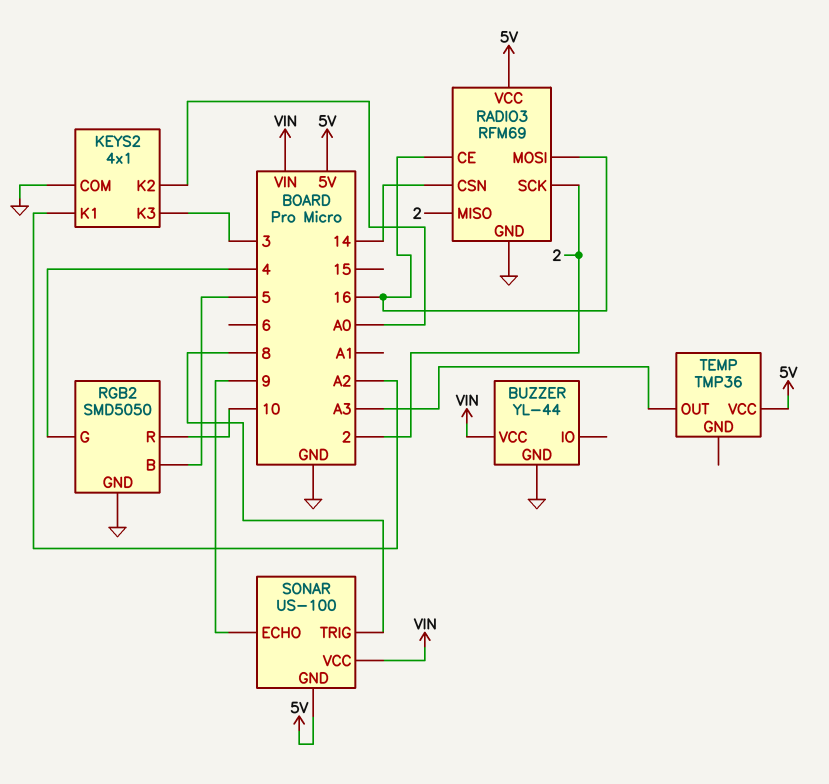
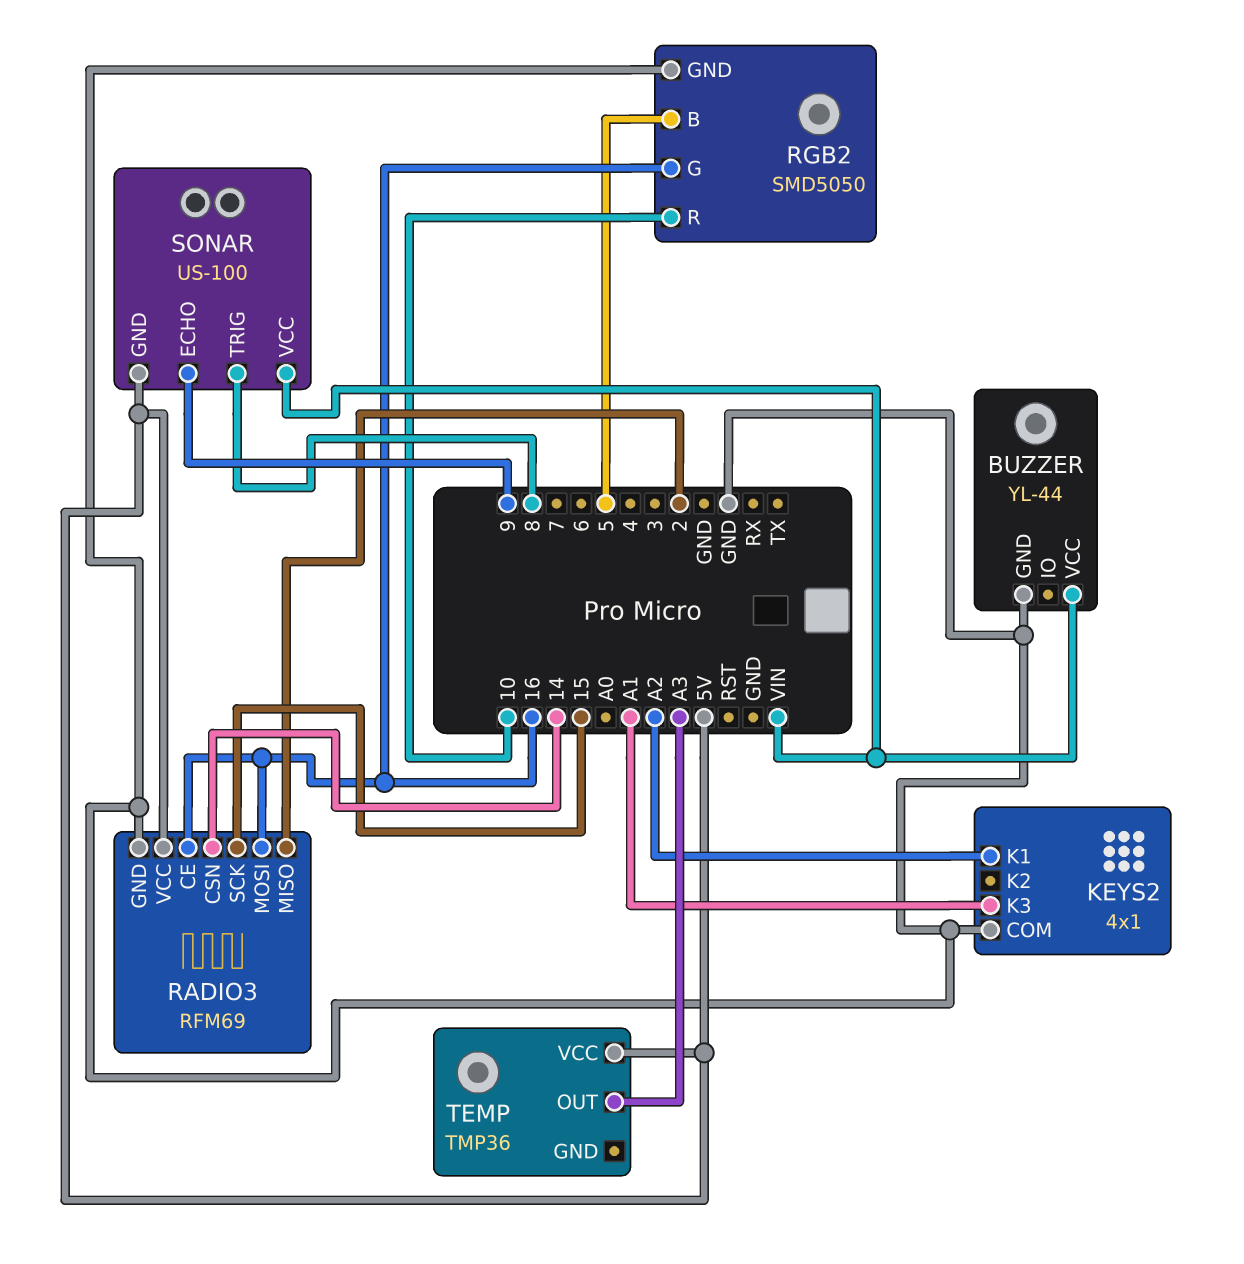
KEYS2 pin K2: A0 -> none
KEYS2 pin K3: 3 -> A1
RADIO3 pin SCK: 2 -> 15
RGB2 pin G: 4 -> 16

